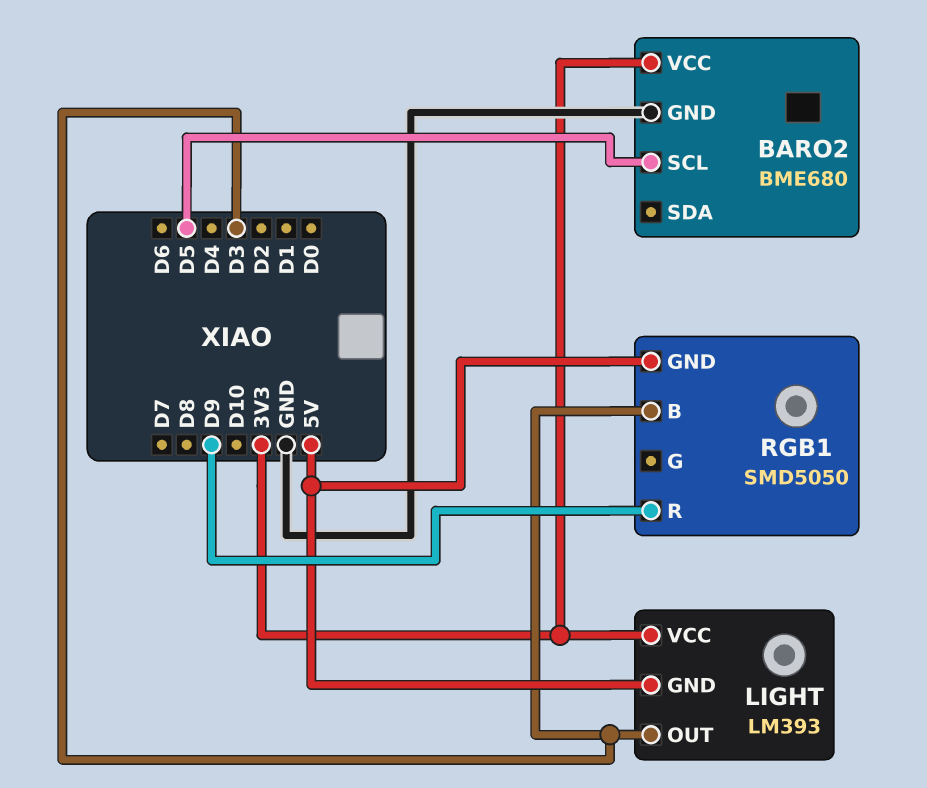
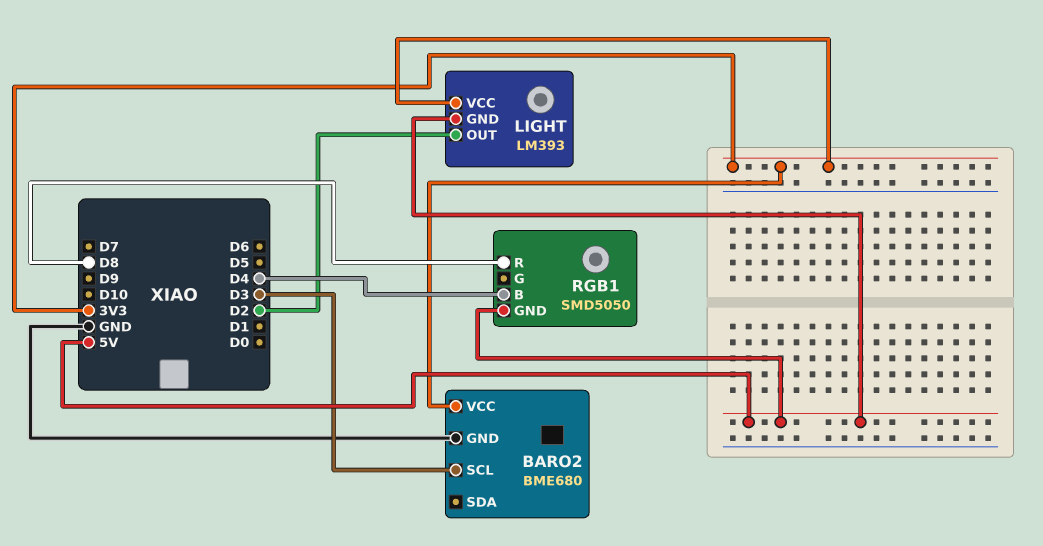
BARO2 pin SCL: D5 -> D3
LIGHT pin OUT: D3 -> D2
RGB1 pin B: D3 -> D4
RGB1 pin R: D9 -> D8

